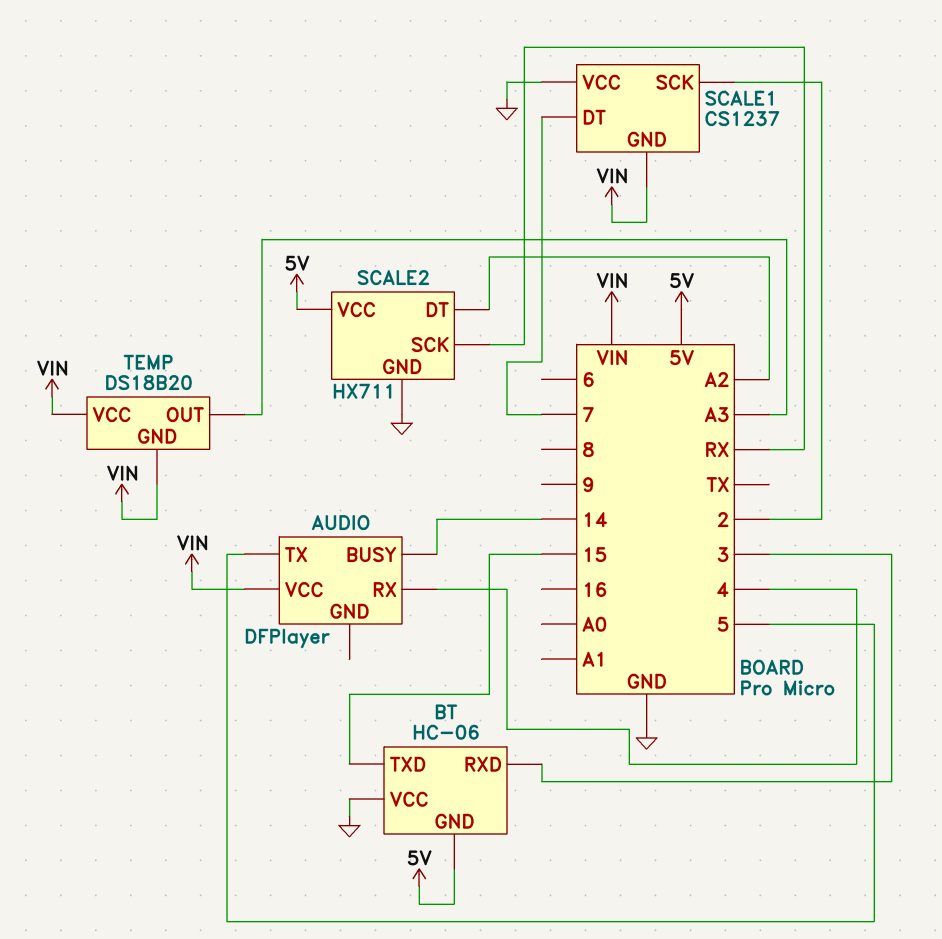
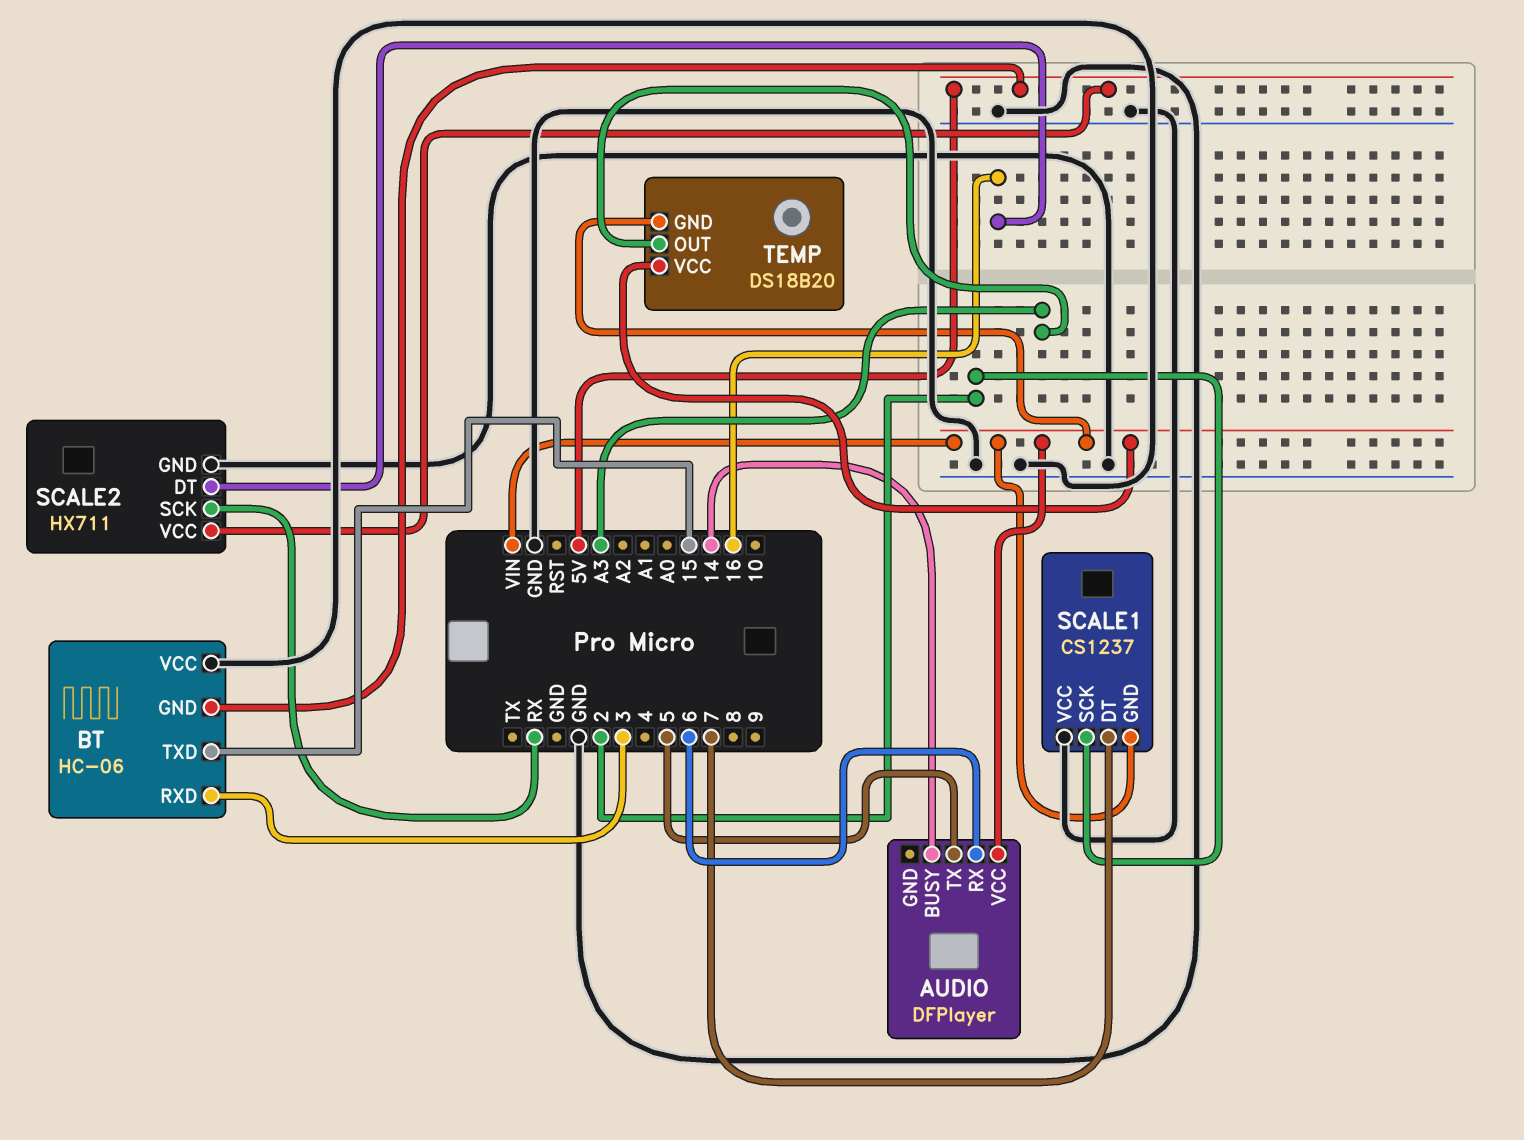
AUDIO pin RX: 4 -> 6
SCALE2 pin DT: A2 -> 16

